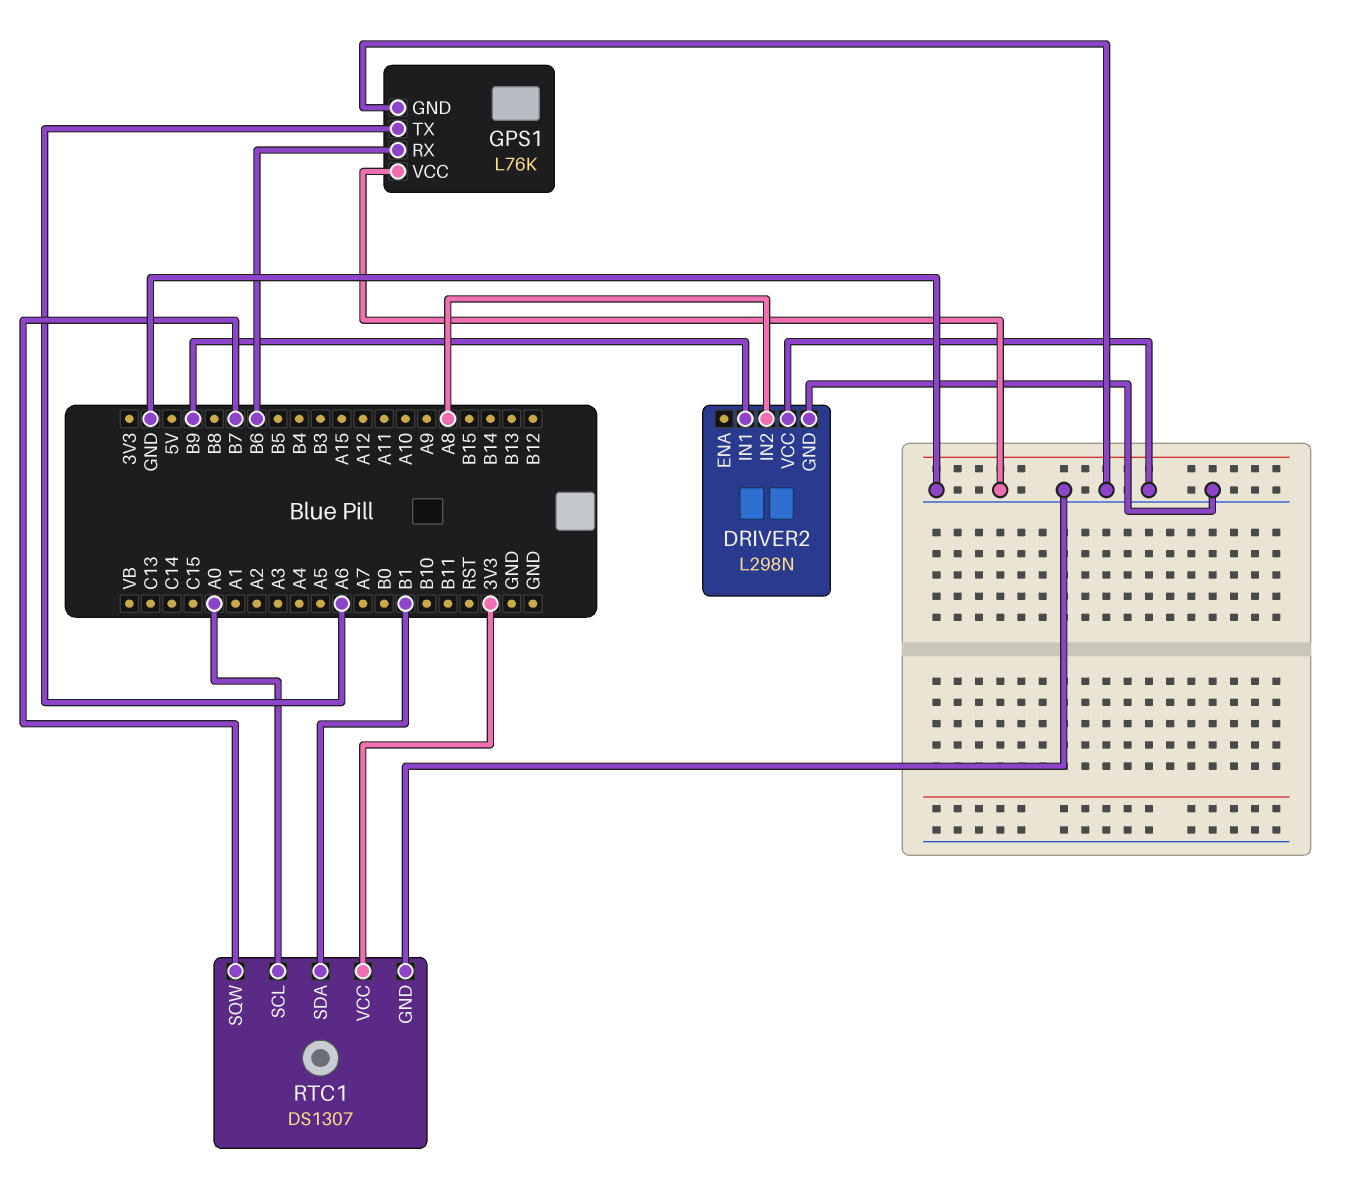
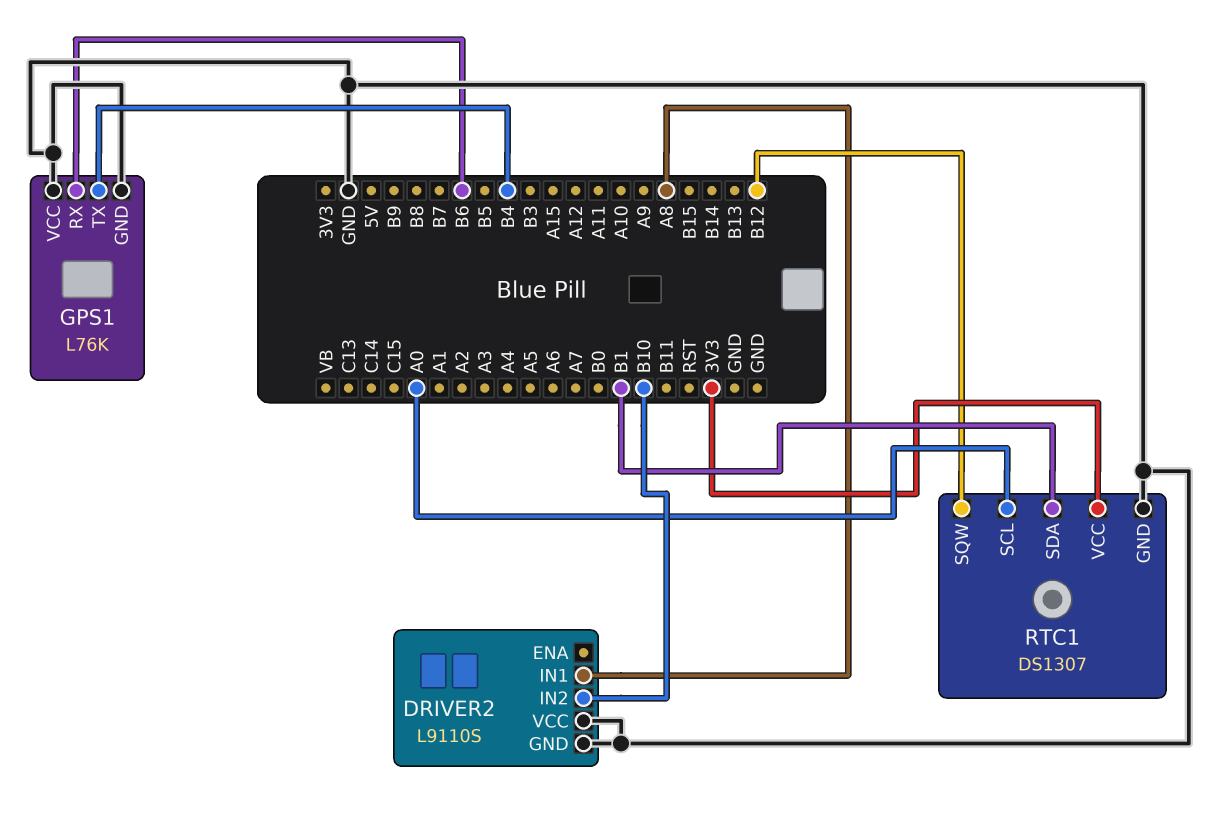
DRIVER2: L298N -> L9110S
DRIVER2 pin IN1: B9 -> A8
DRIVER2 pin IN2: A8 -> B10
GPS1 pin TX: A6 -> B4
RTC1 pin SQW: B7 -> B12

